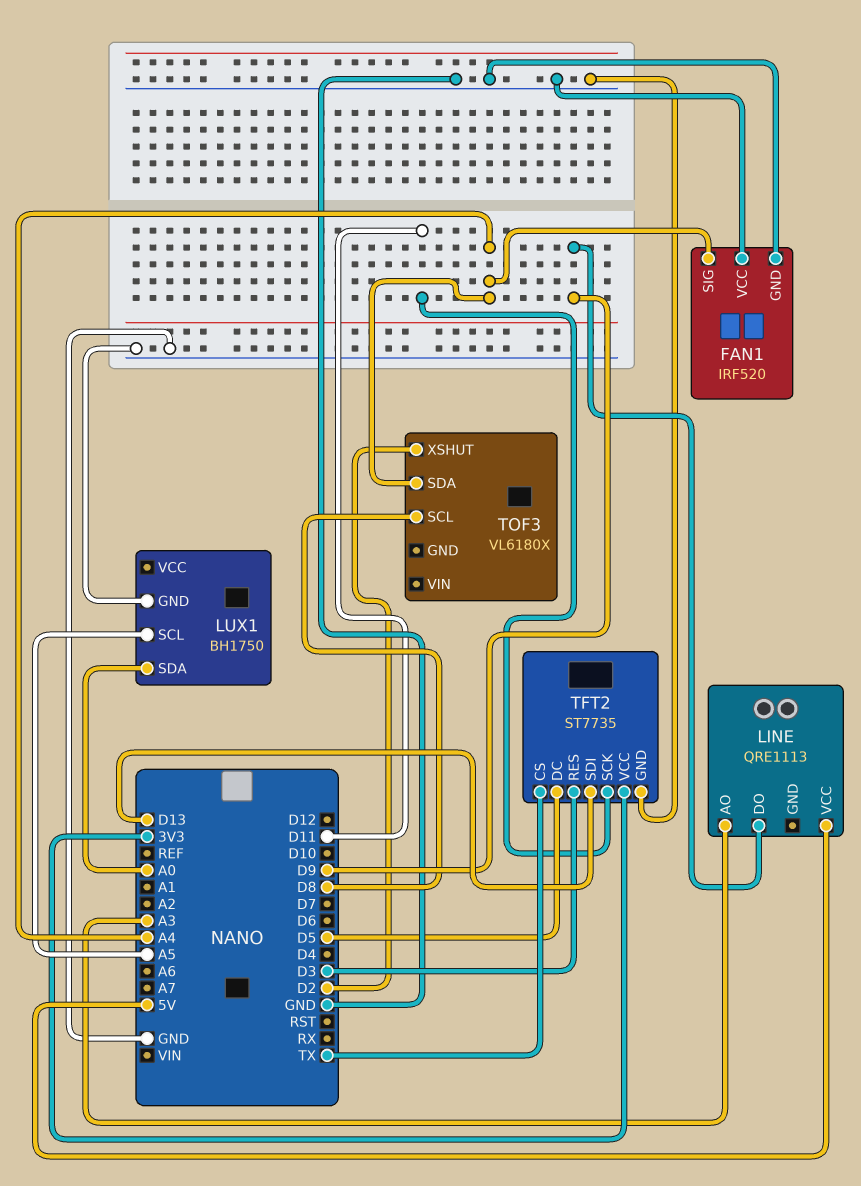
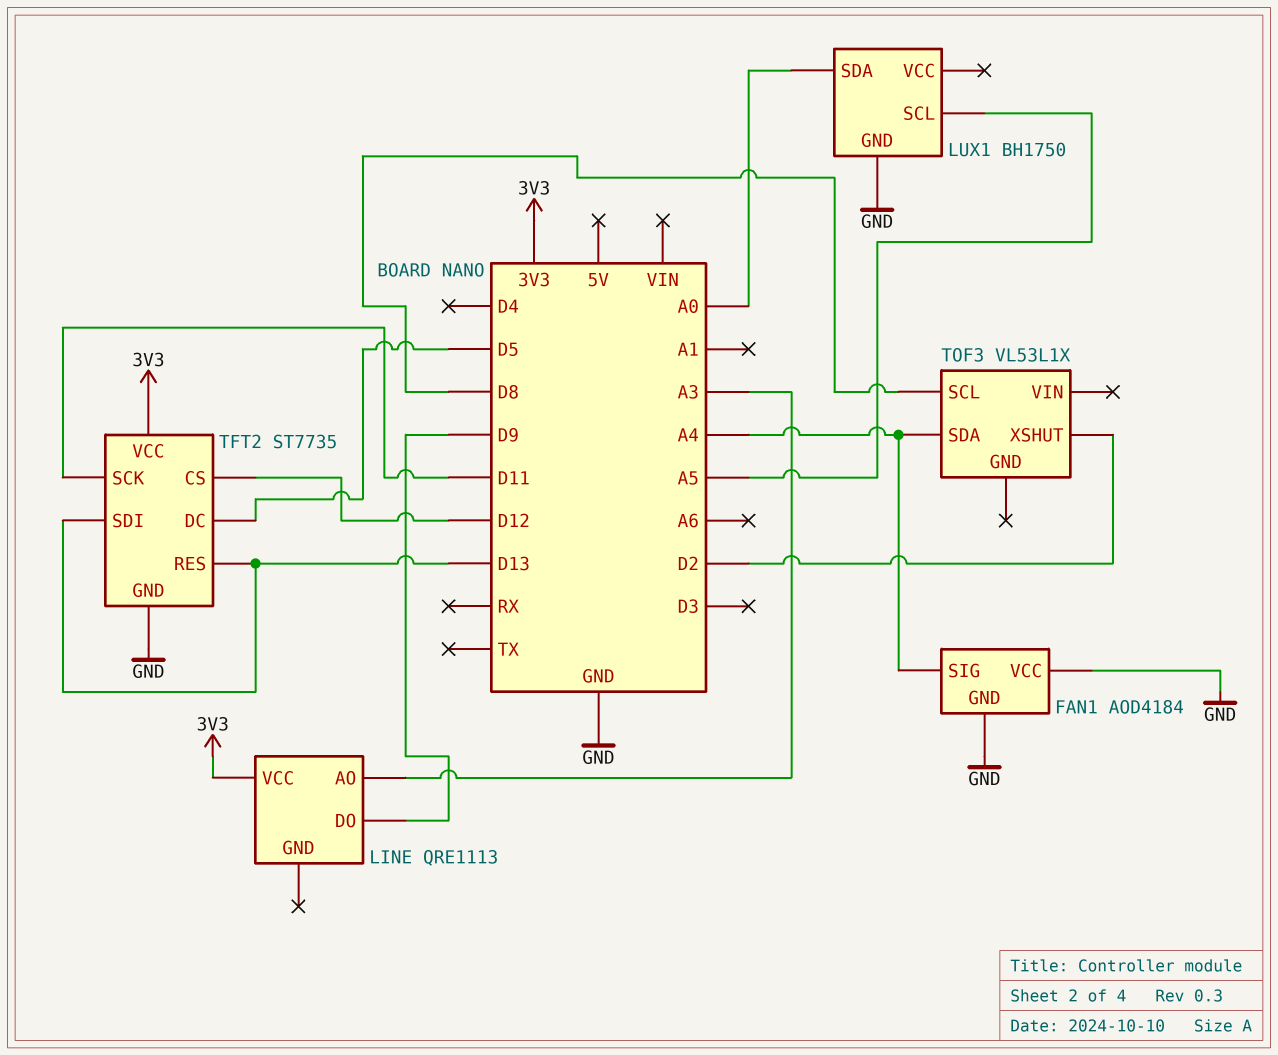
FAN1: IRF520 -> AOD4184
LINE pin VCC: 5V -> 3V3
TFT2 pin CS: TX -> D12
TFT2 pin RES: D3 -> D13
TOF3: VL6180X -> VL53L1X

